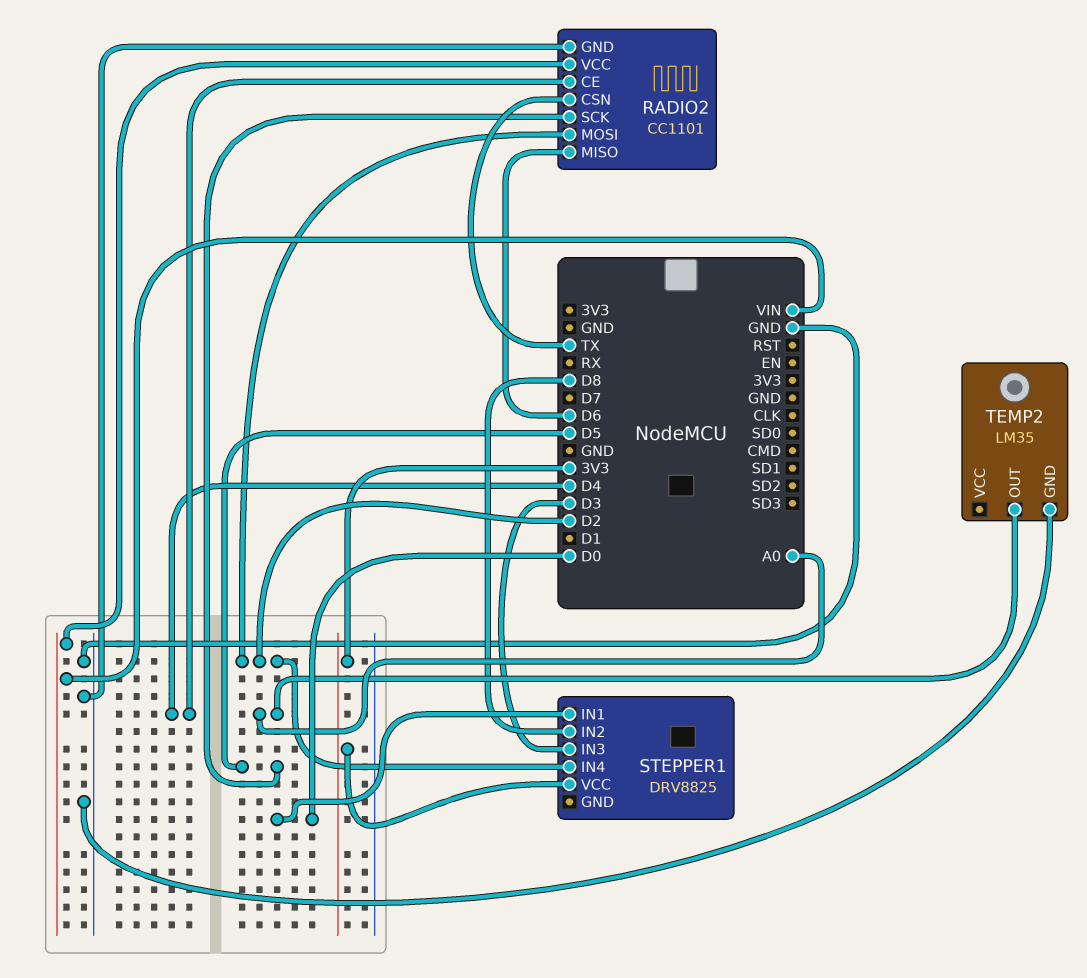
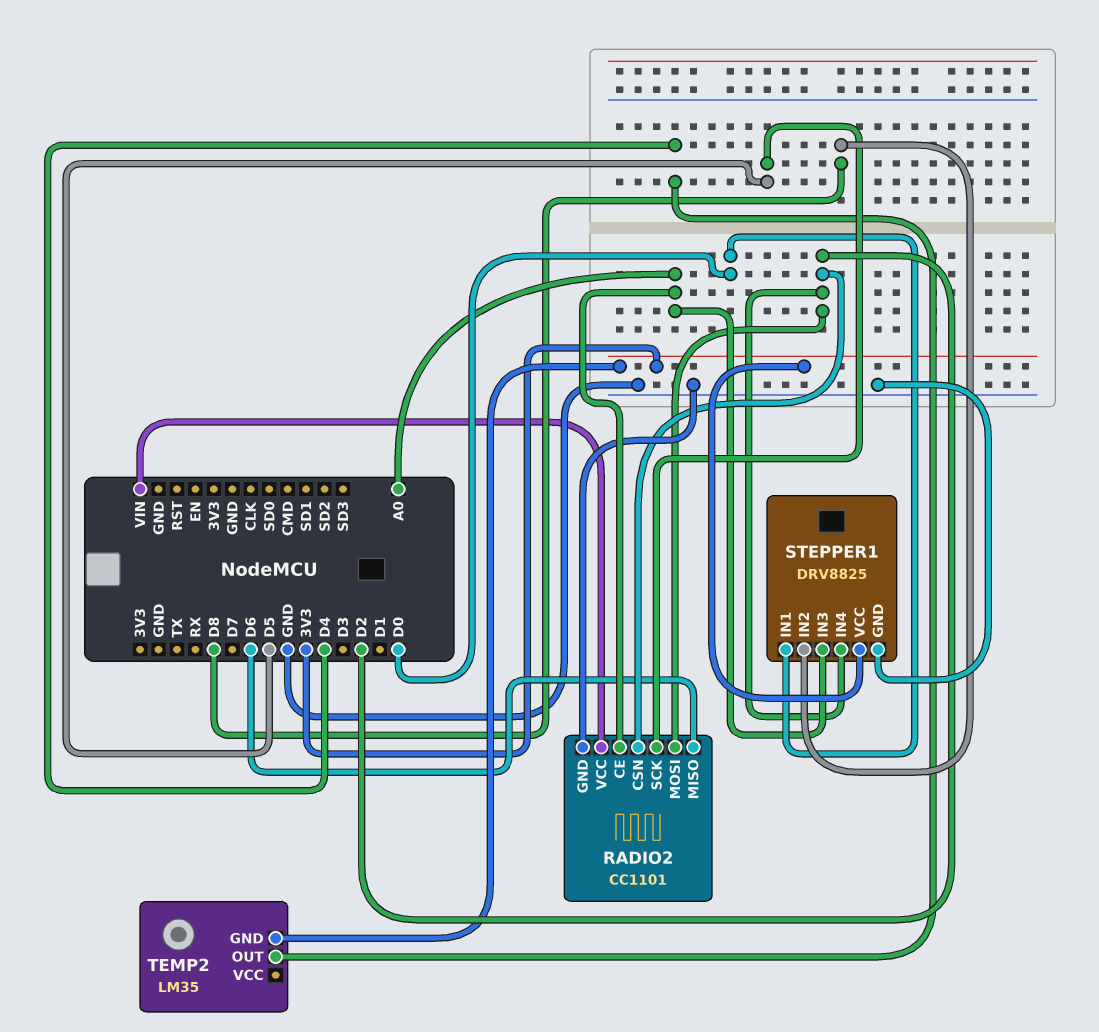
RADIO2 pin CE: D4 -> A0
RADIO2 pin CSN: TX -> D2
STEPPER1 pin GND: none -> GND
STEPPER1 pin IN3: D3 -> A0
TEMP2 pin GND: GND -> 3V3
TEMP2 pin OUT: A0 -> D4

